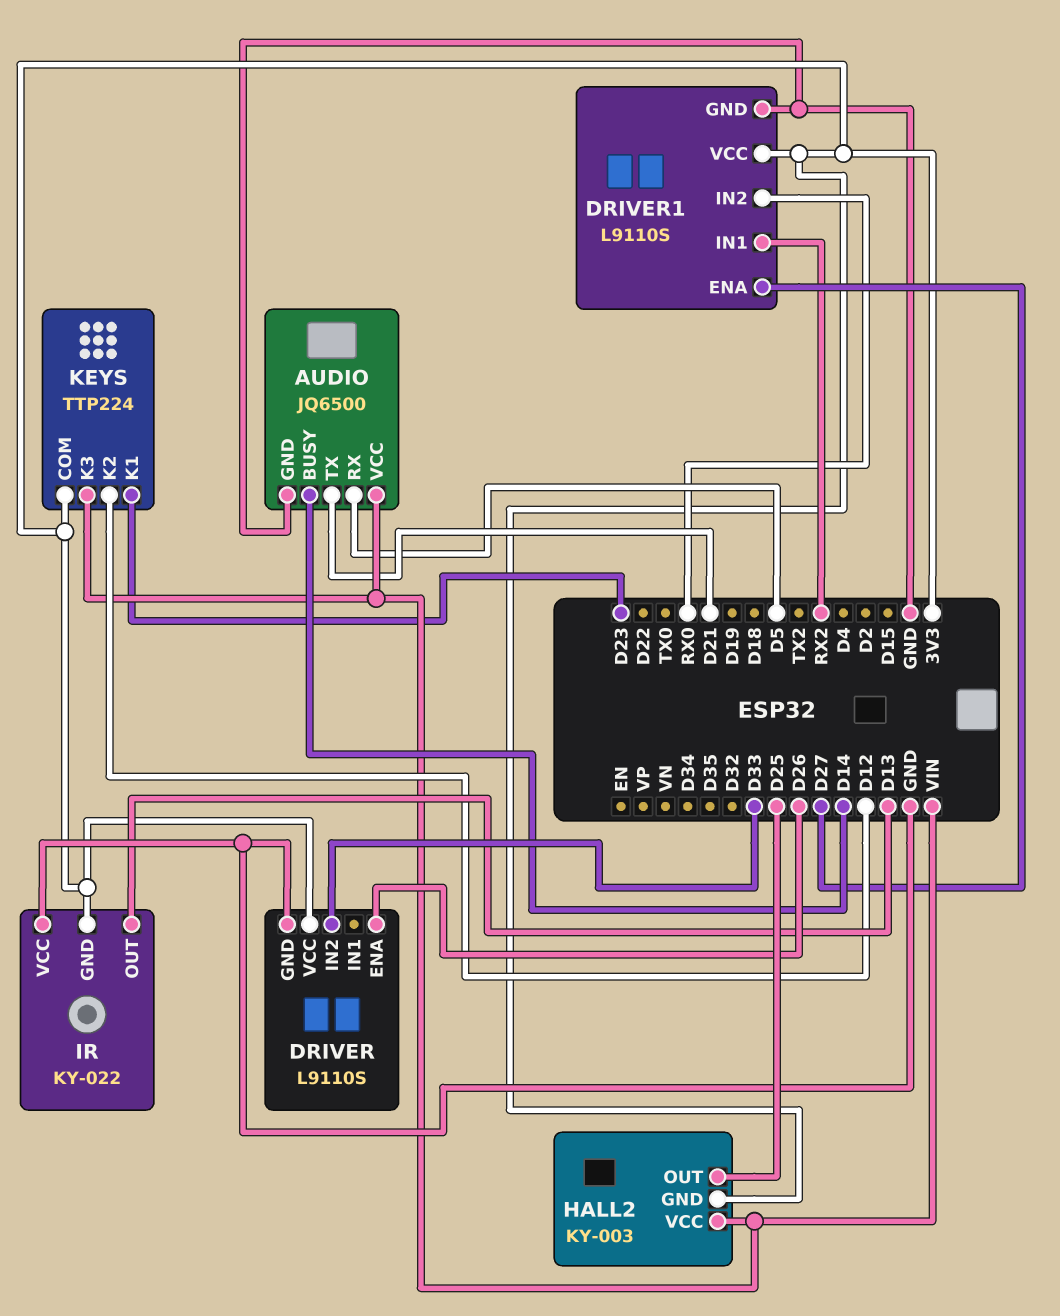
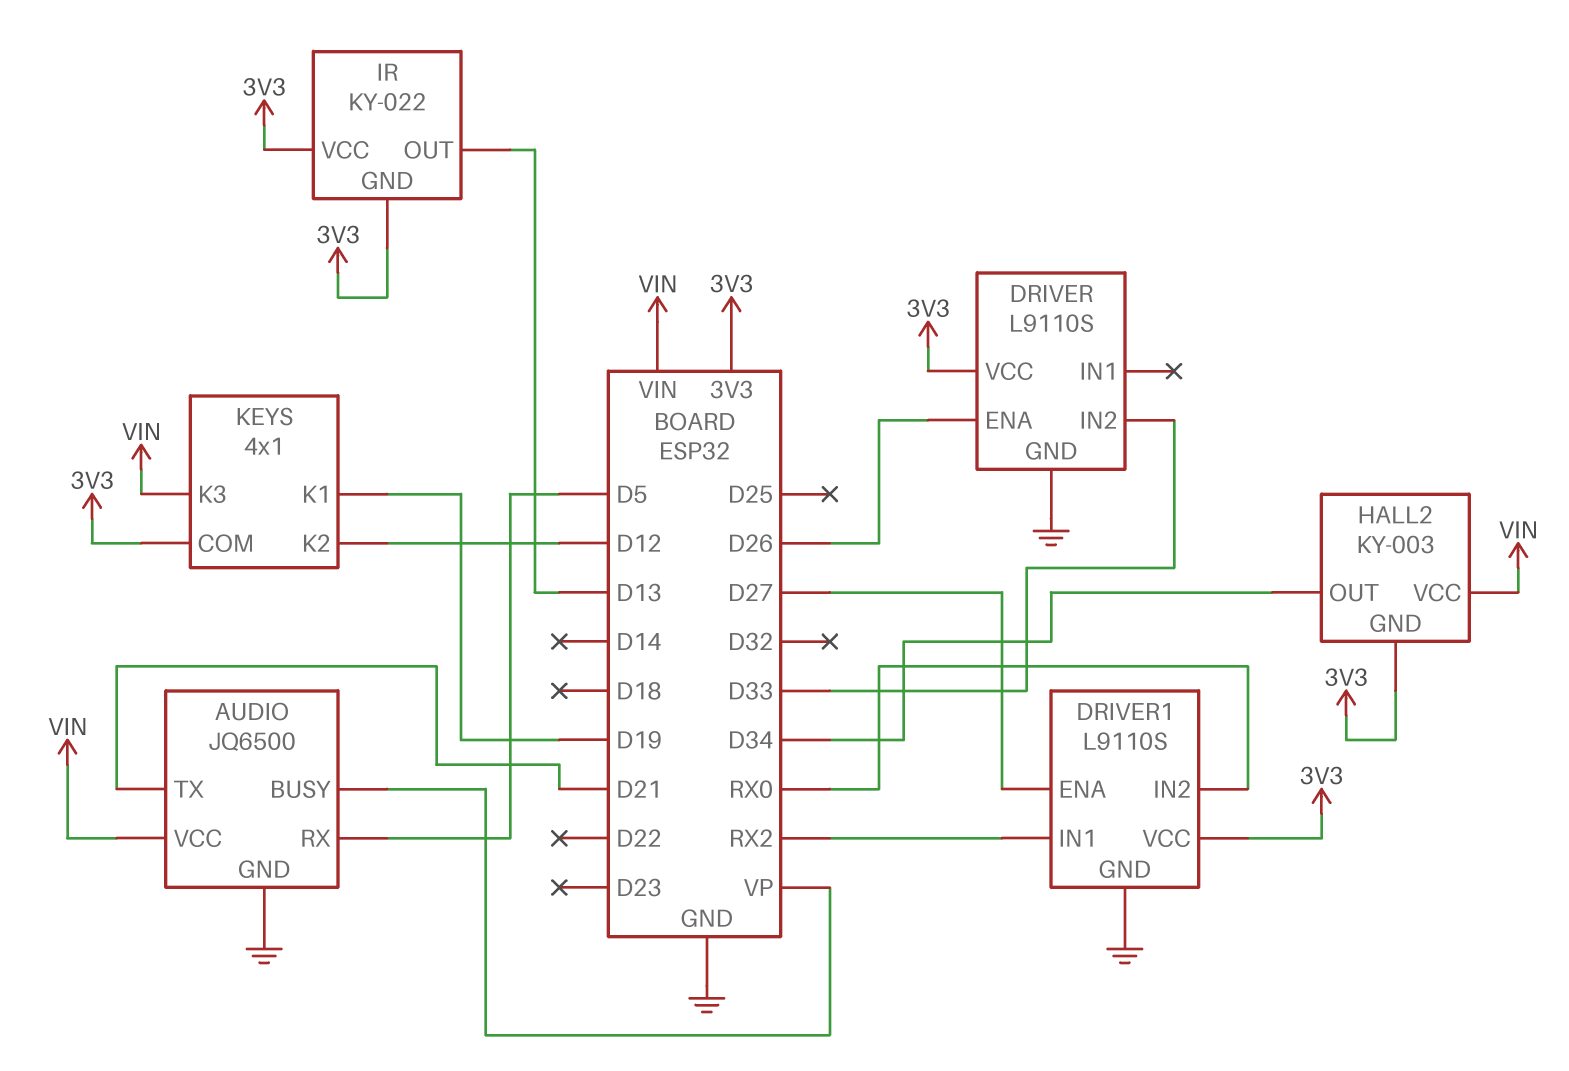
AUDIO pin BUSY: D14 -> VP
HALL2 pin OUT: D25 -> D34
IR pin VCC: GND -> 3V3
KEYS: TTP224 -> 4x1
KEYS pin K1: D23 -> D19

